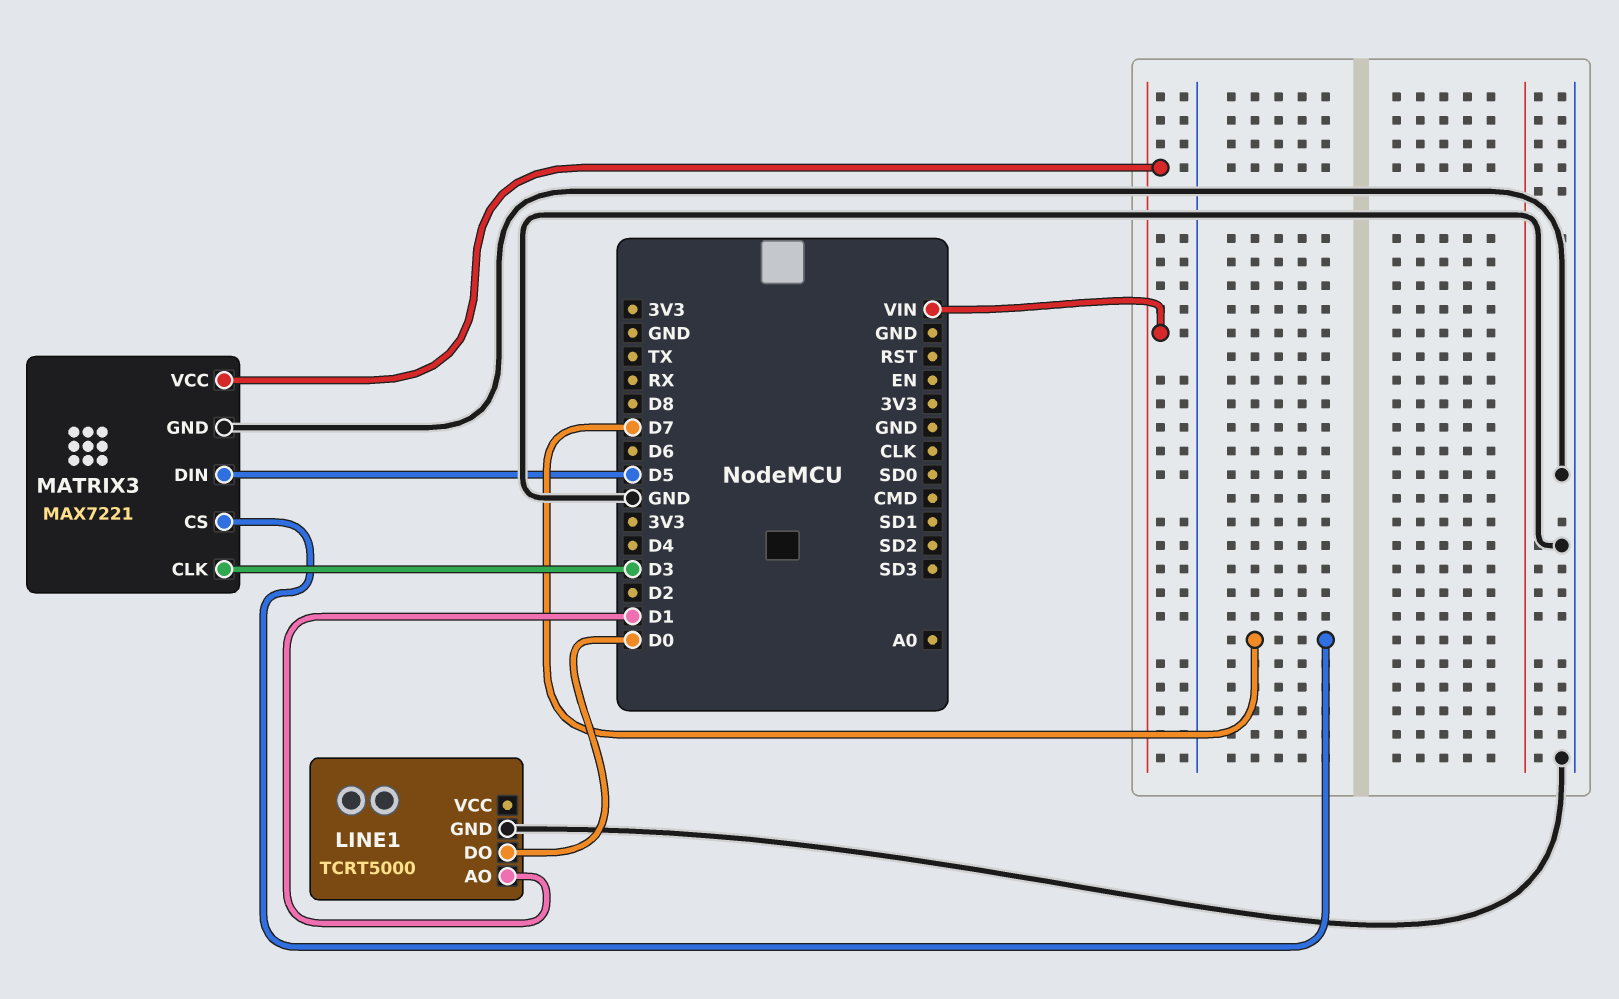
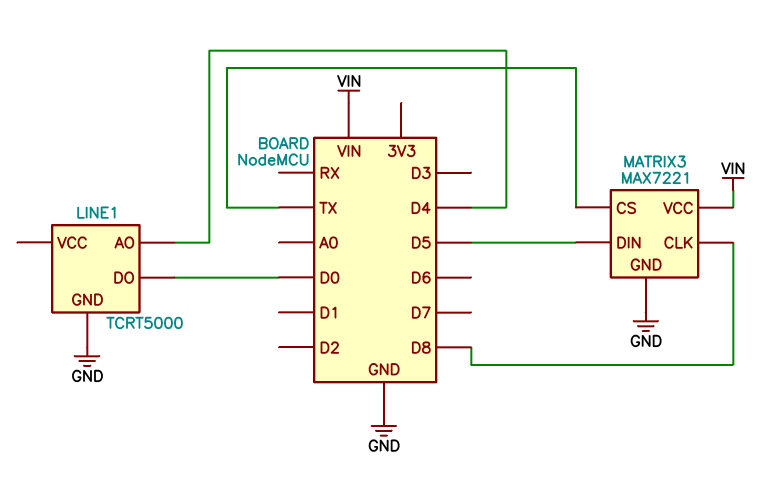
LINE1 pin AO: D1 -> D4
MATRIX3 pin CLK: D3 -> D8
MATRIX3 pin CS: D7 -> TX

